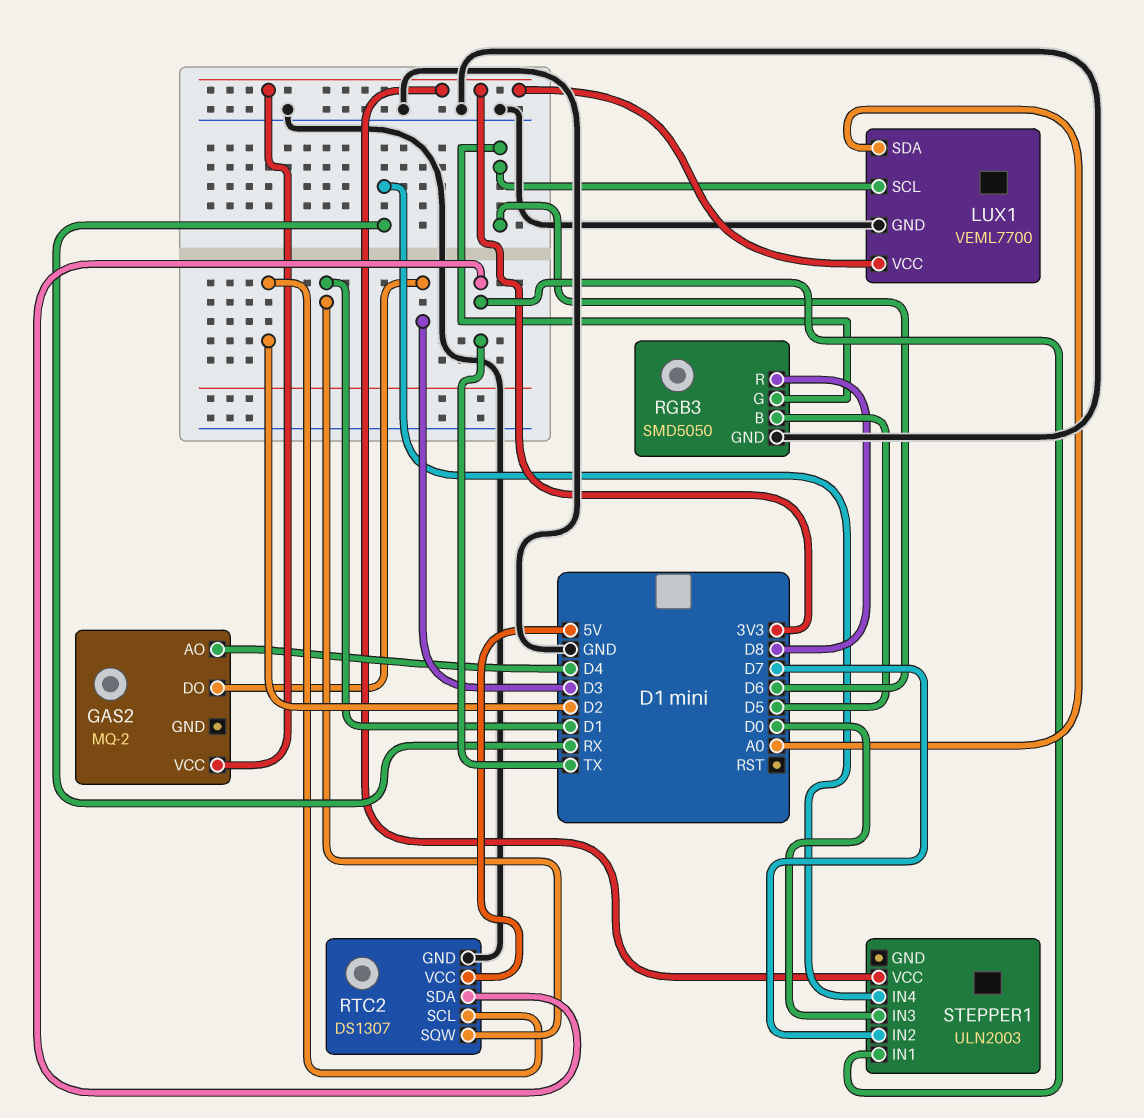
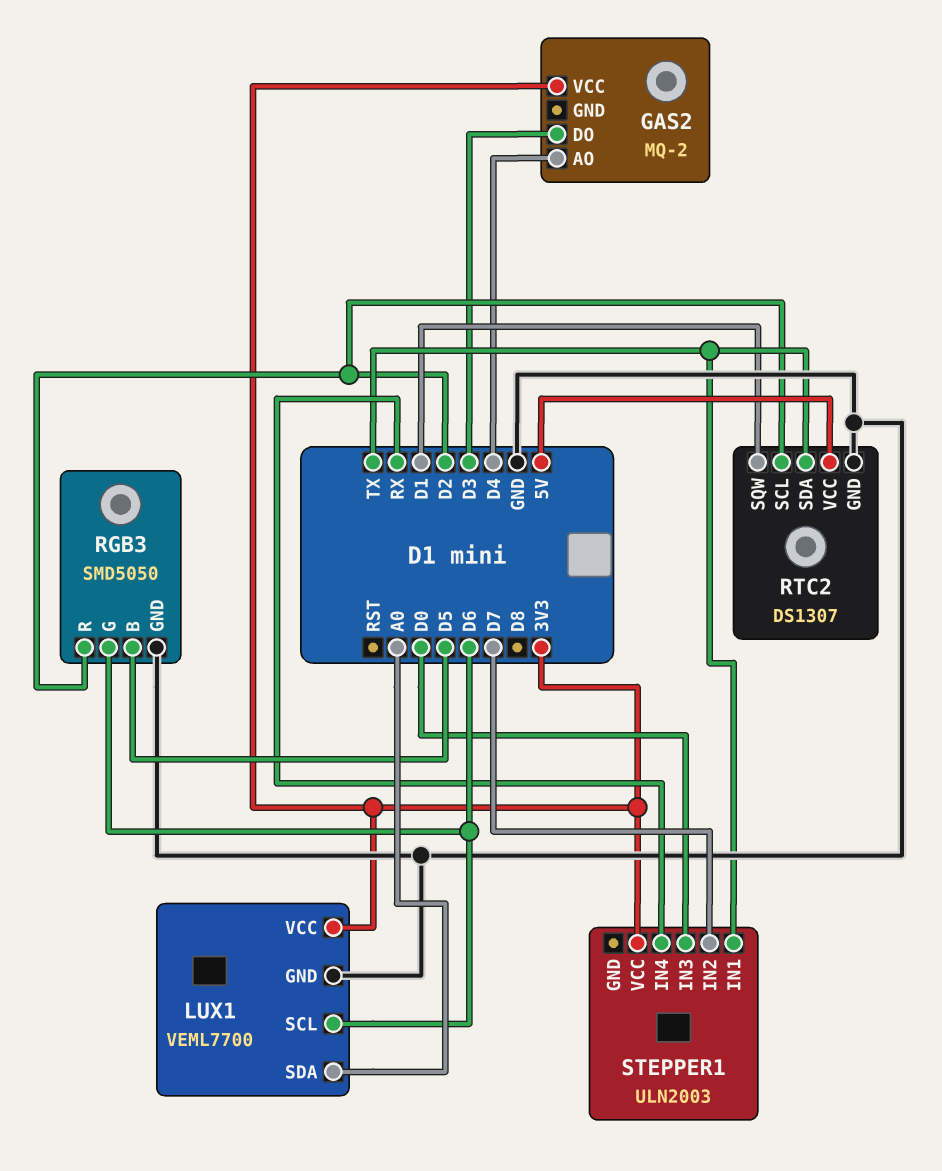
RGB3 pin R: D8 -> D2

